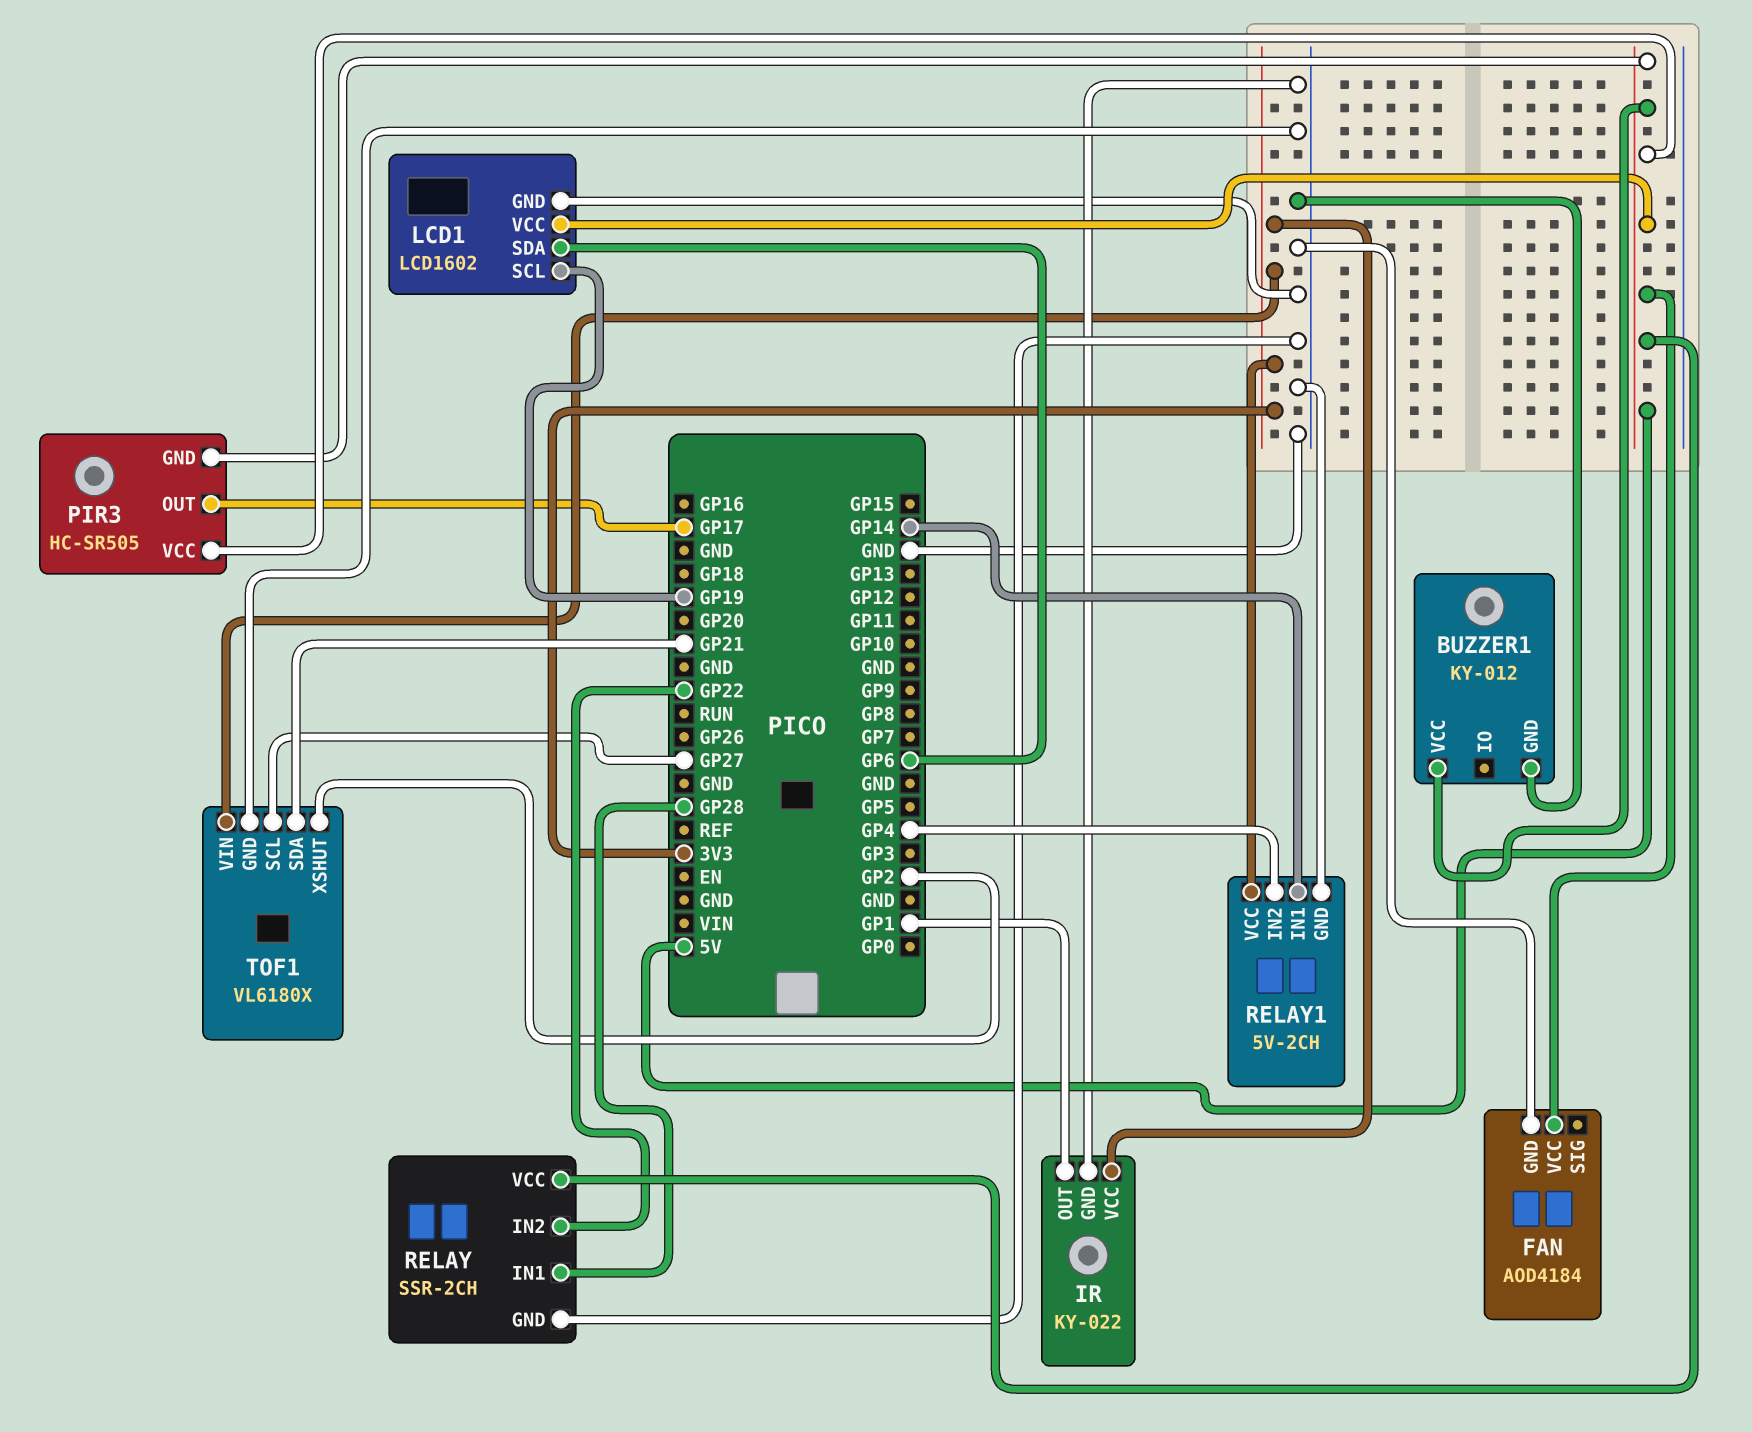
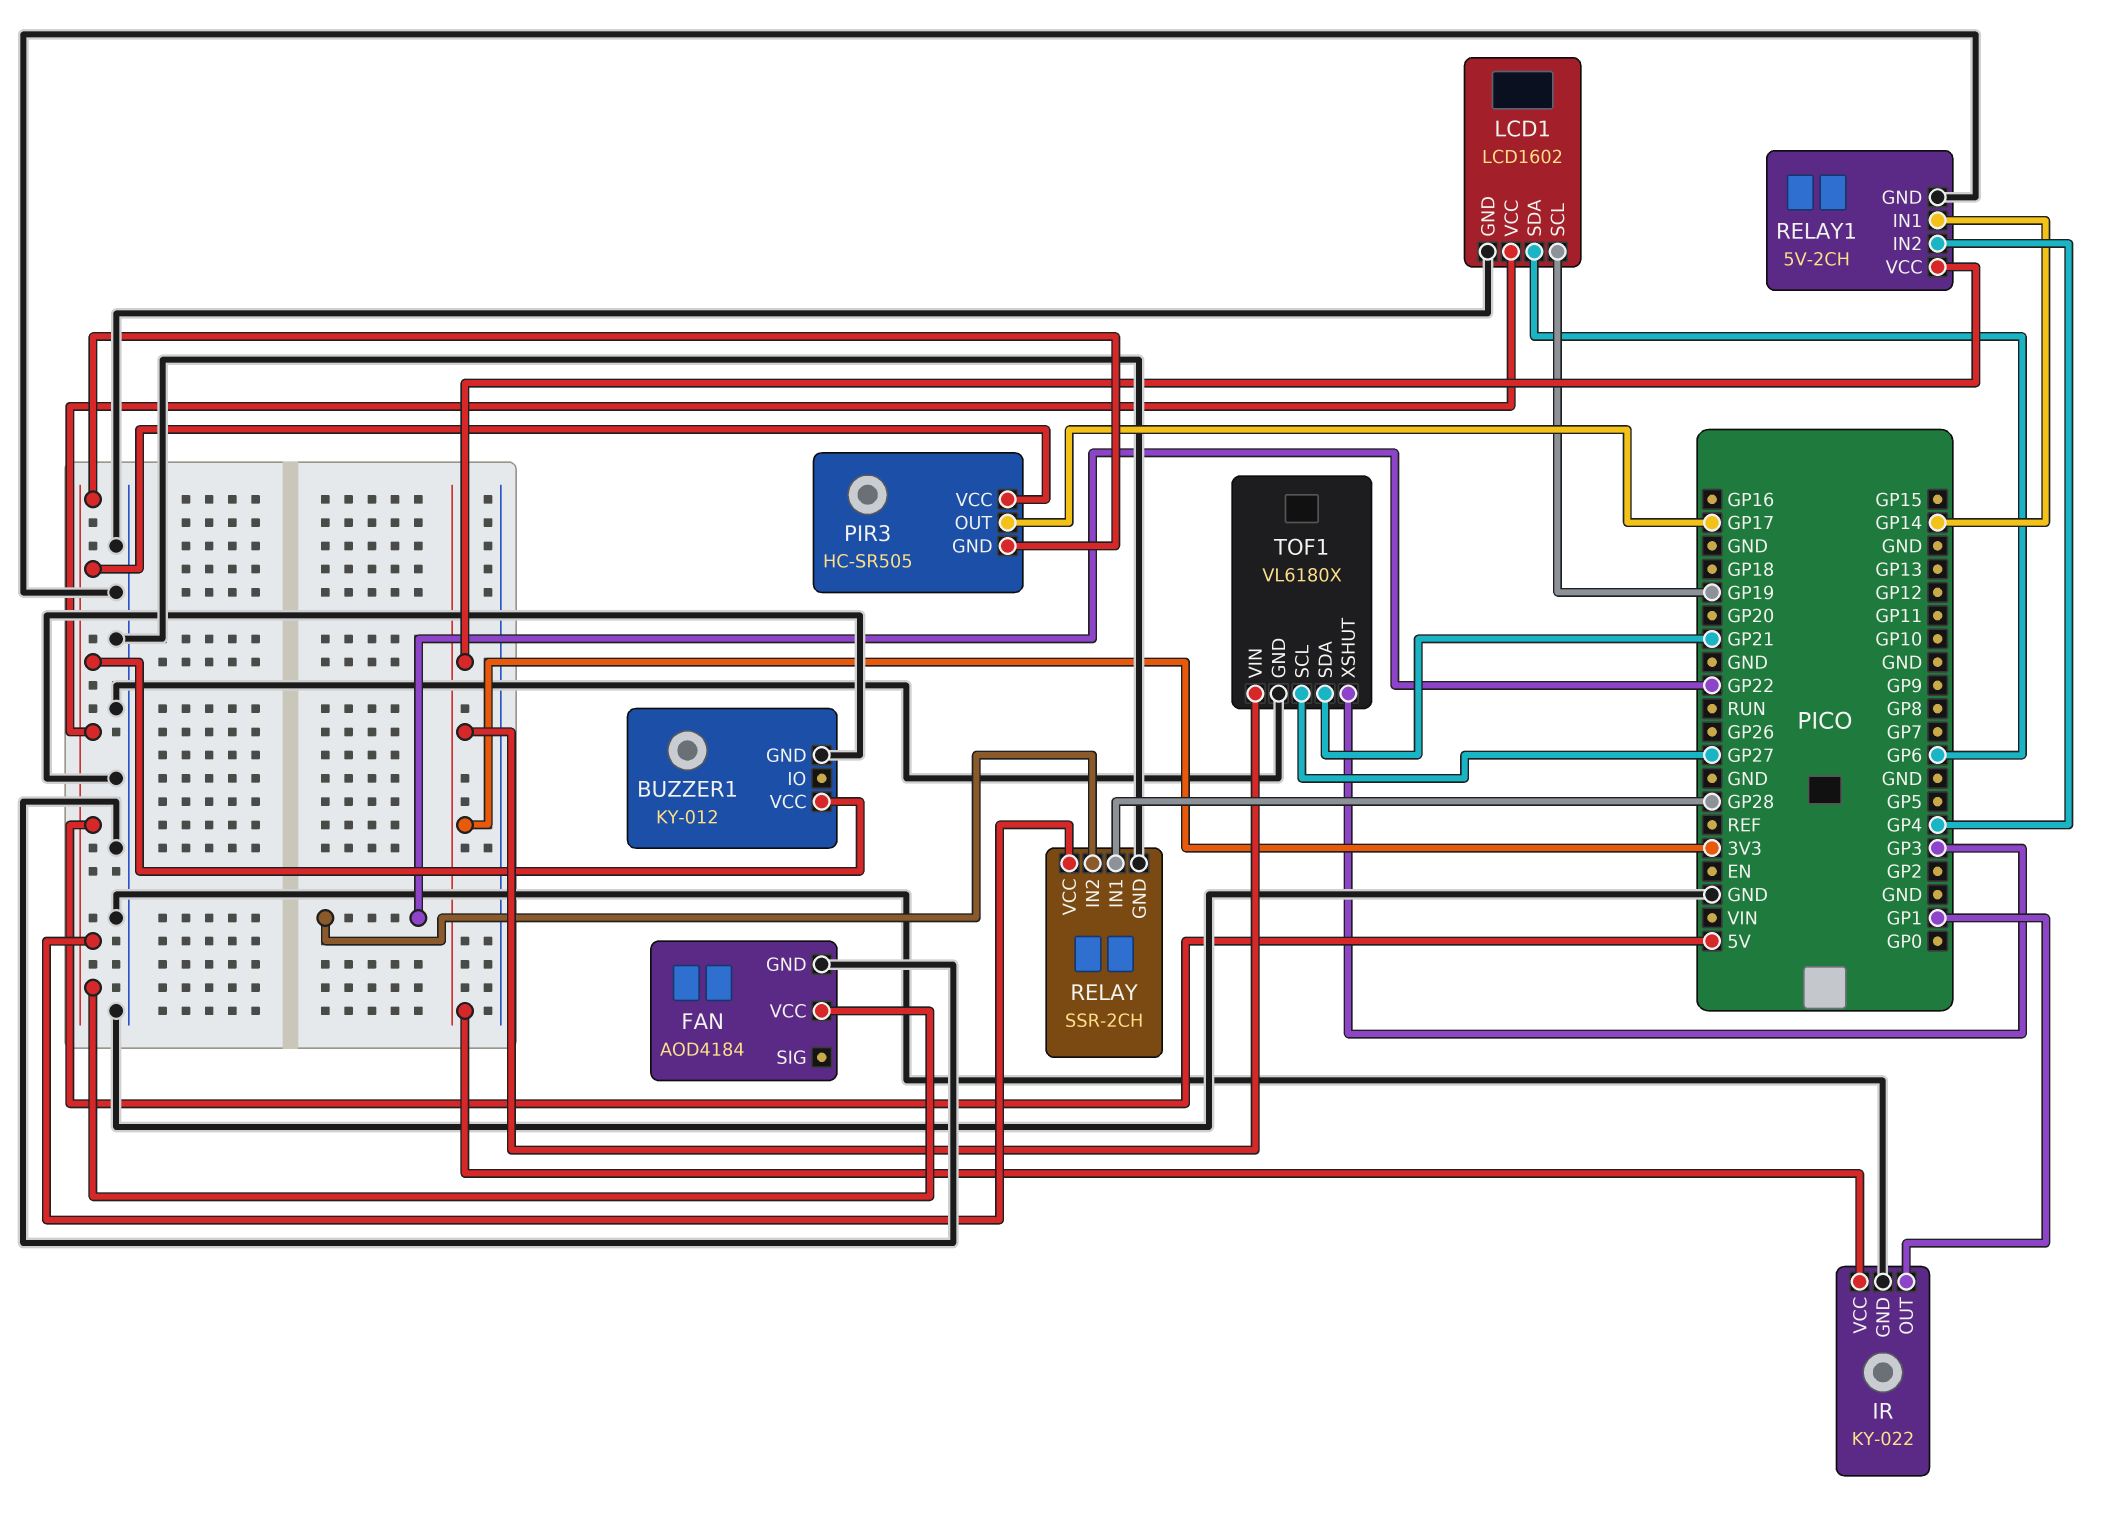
TOF1 pin XSHUT: GP2 -> GP3

